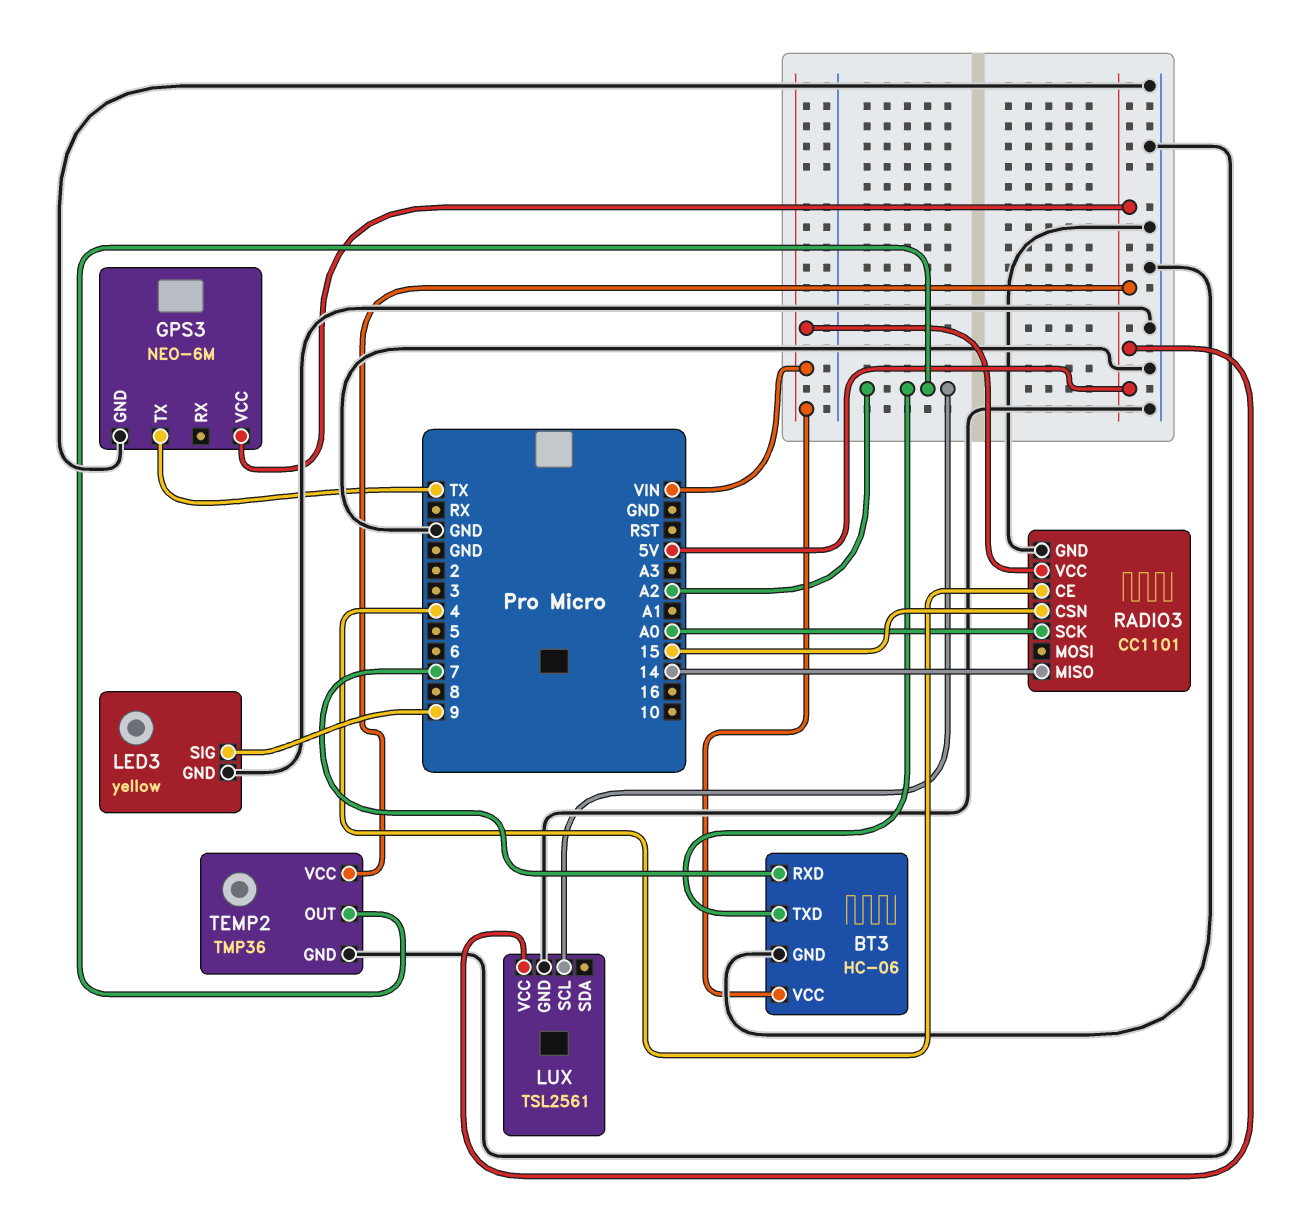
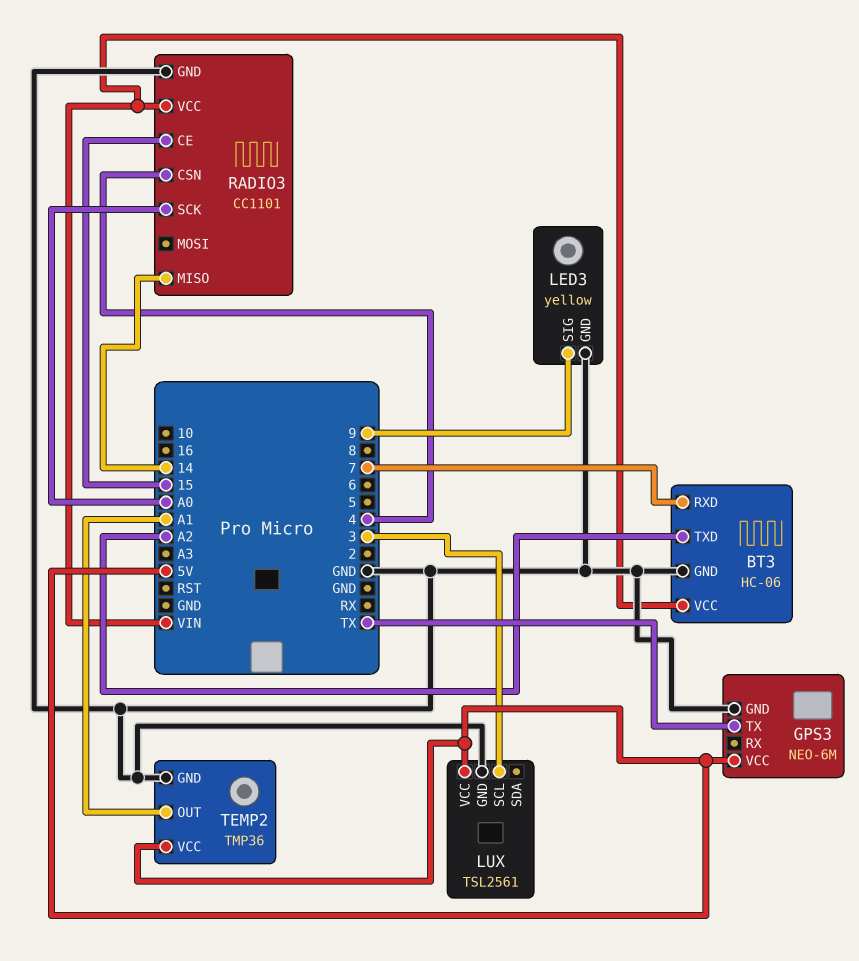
LUX pin SCL: A2 -> 3
RADIO3 pin CE: 4 -> 15
RADIO3 pin CSN: 15 -> 4
TEMP2 pin OUT: A2 -> A1

